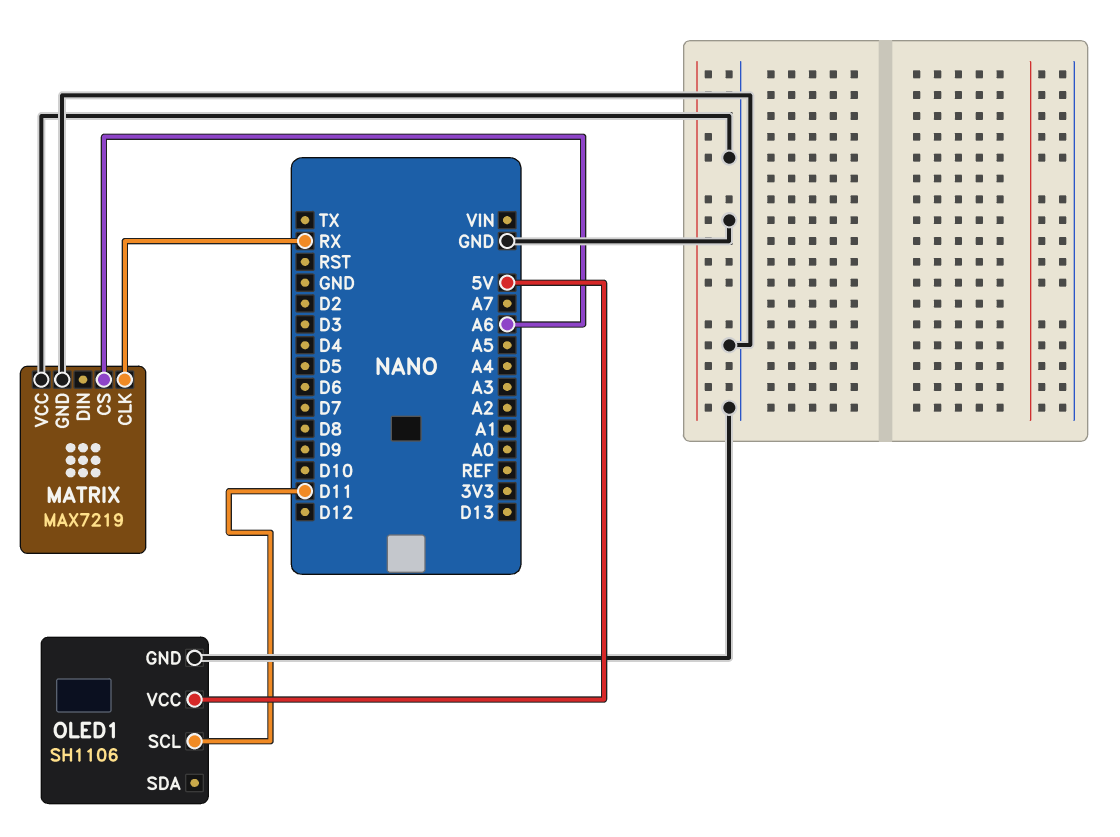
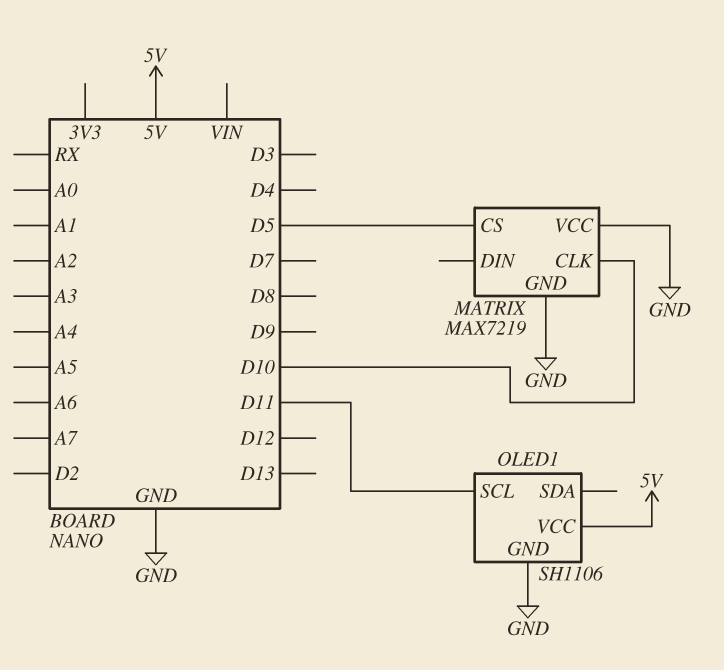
MATRIX pin CLK: RX -> D10
MATRIX pin CS: A6 -> D5

